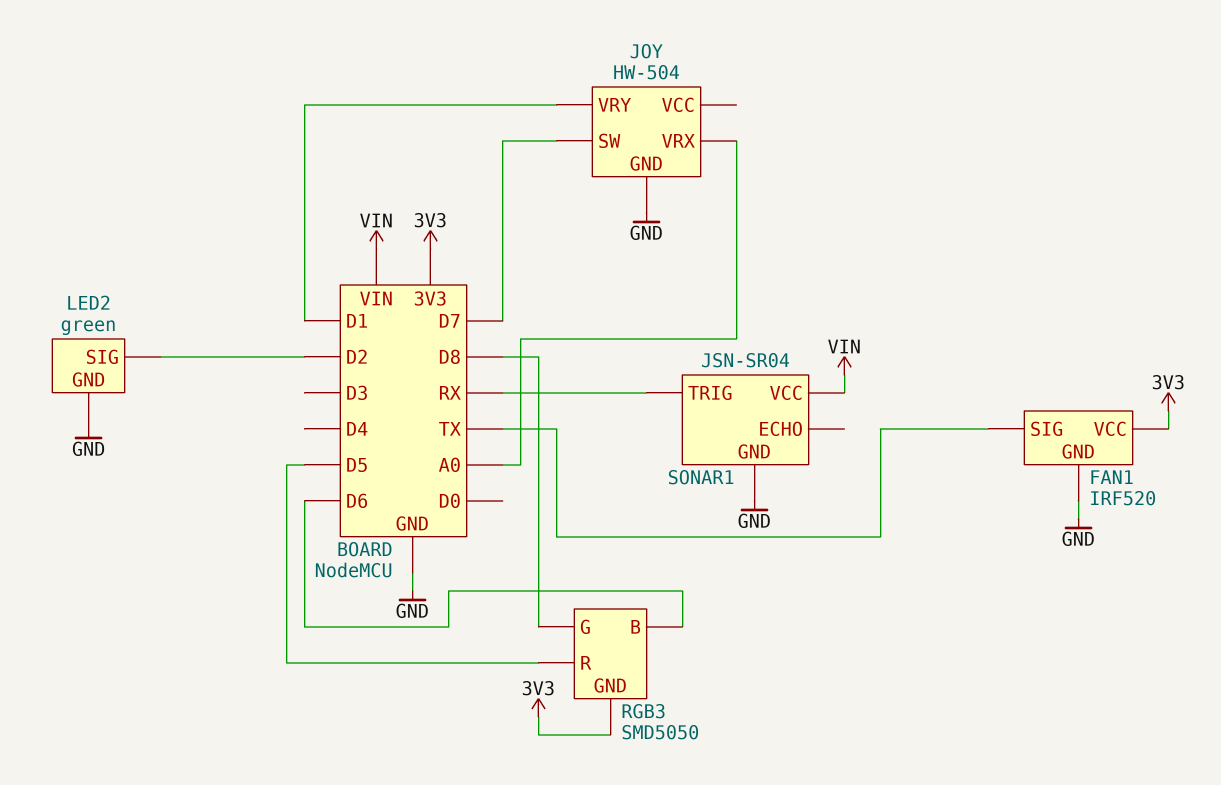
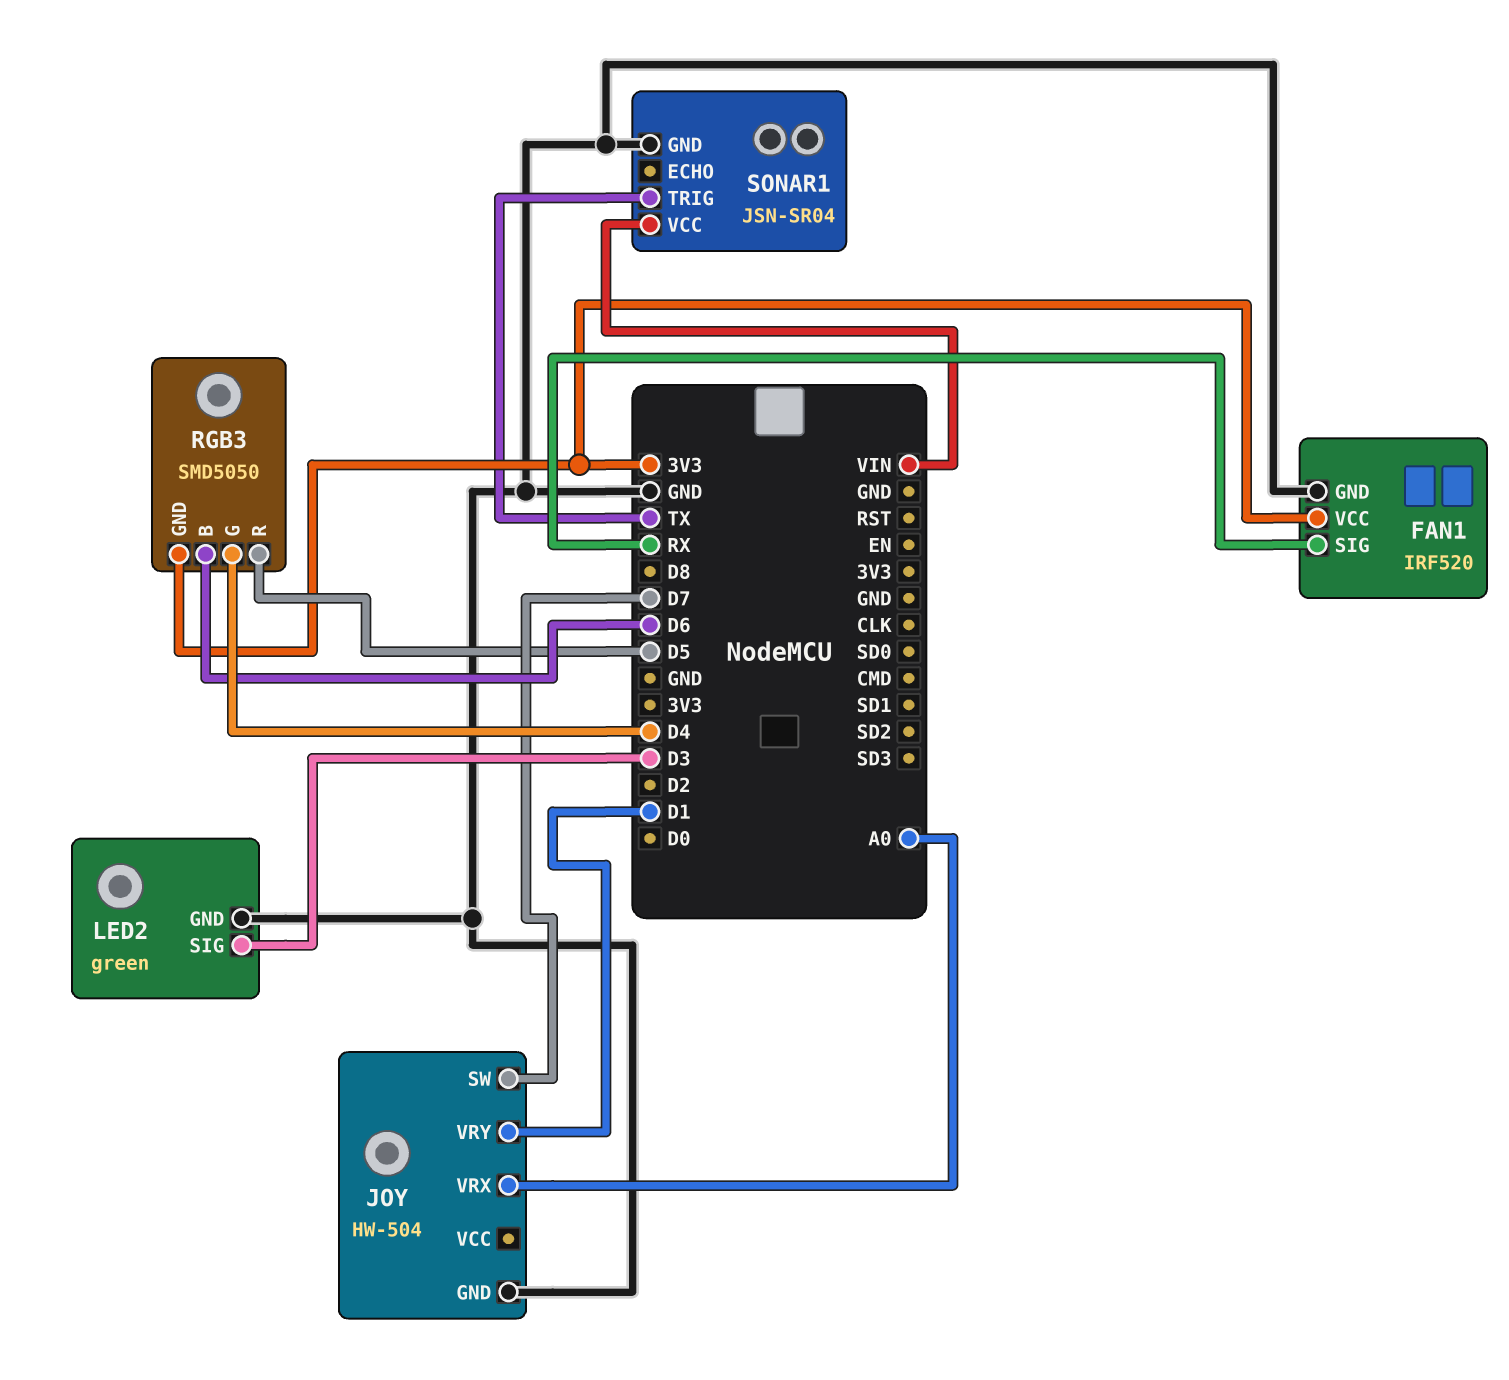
FAN1 pin SIG: TX -> RX
LED2 pin SIG: D2 -> D3
RGB3 pin G: D8 -> D4
SONAR1 pin TRIG: RX -> TX

